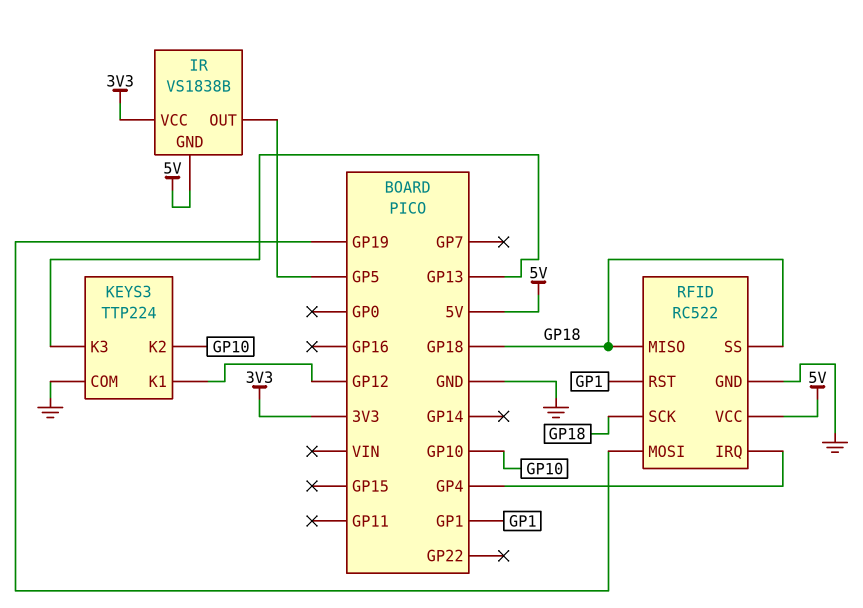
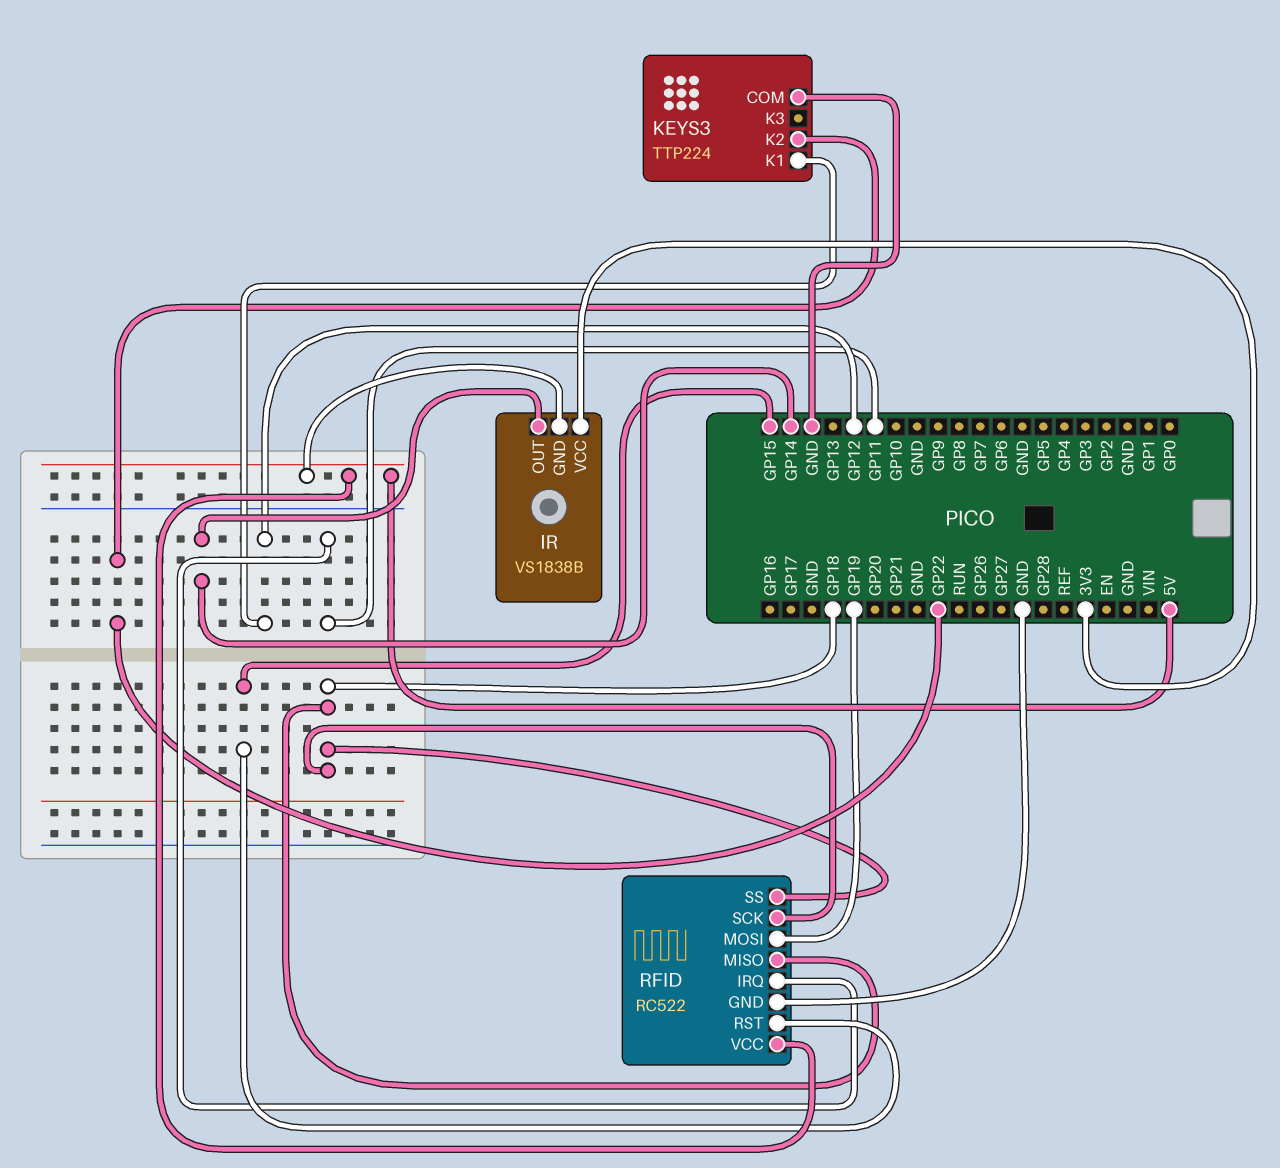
IR pin OUT: GP5 -> GP14
KEYS3 pin K2: GP10 -> GP22
KEYS3 pin K3: GP13 -> none
RFID pin IRQ: GP4 -> GP11
RFID pin RST: GP1 -> GP15

